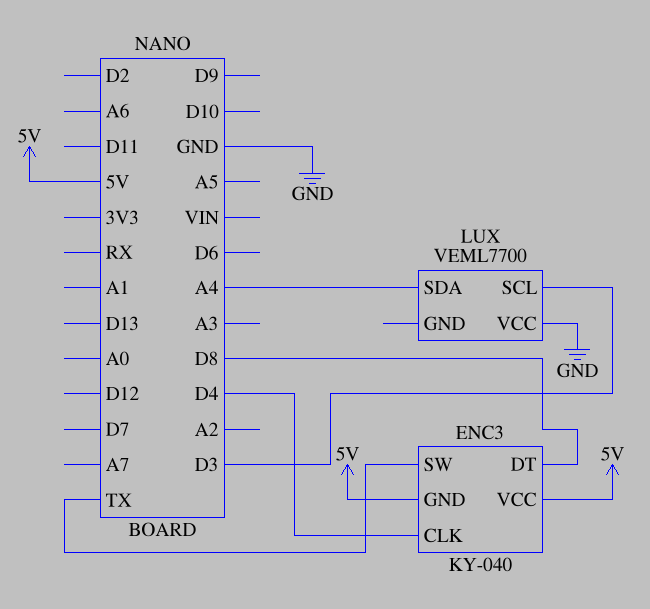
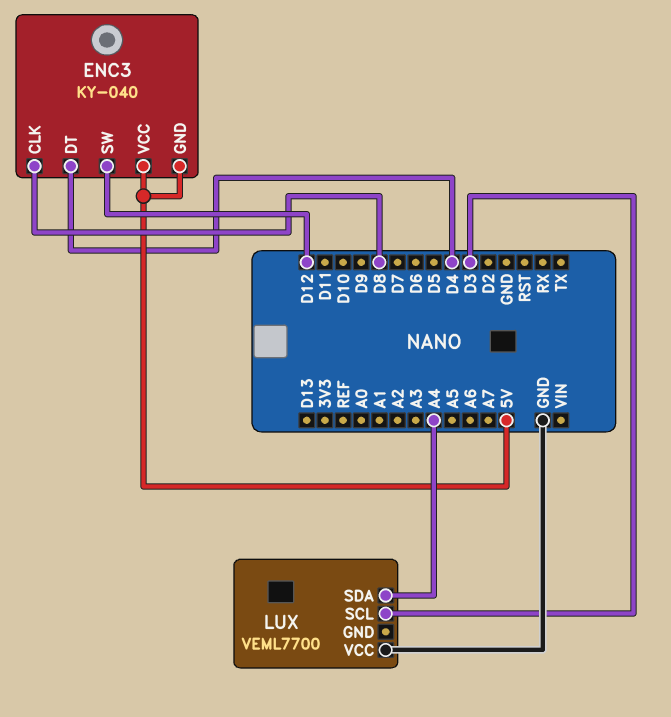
ENC3 pin CLK: D4 -> D8
ENC3 pin DT: D8 -> D4
ENC3 pin SW: TX -> D12

